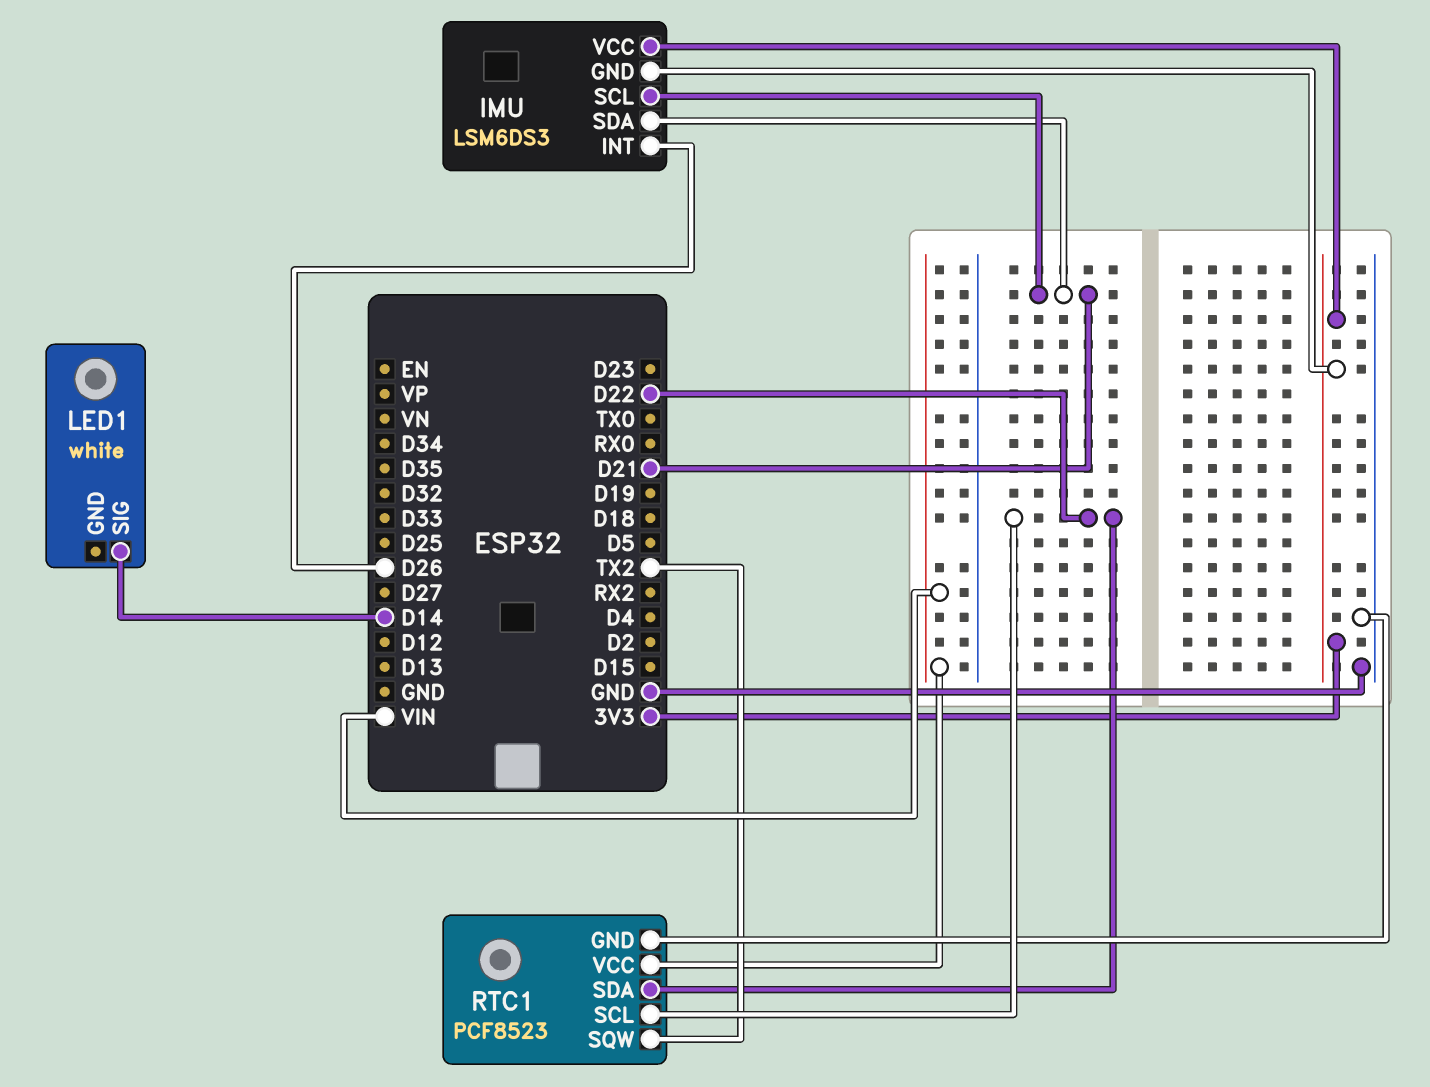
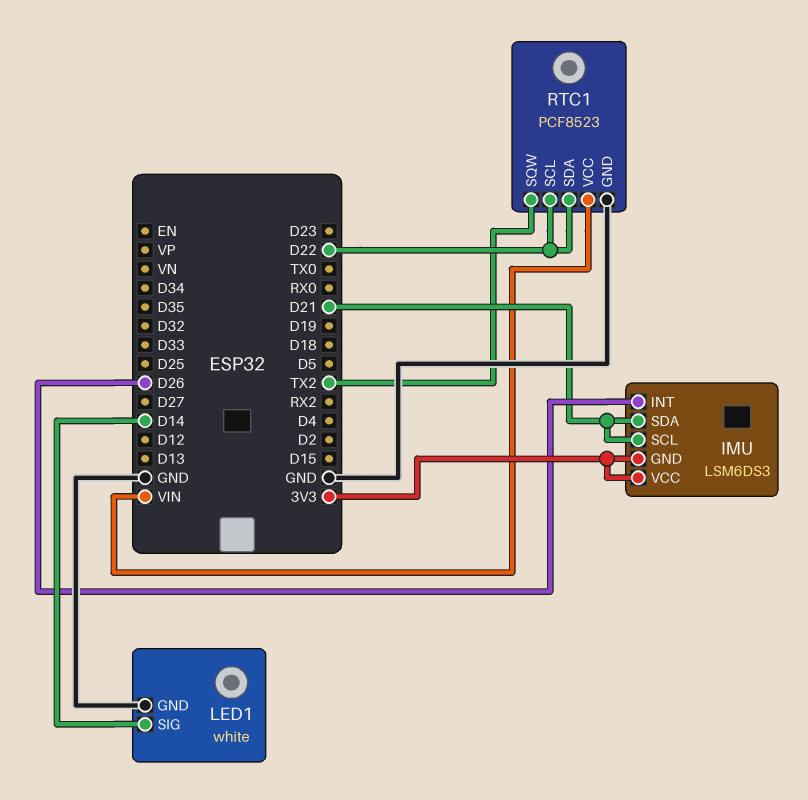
LED1 pin GND: none -> GND

